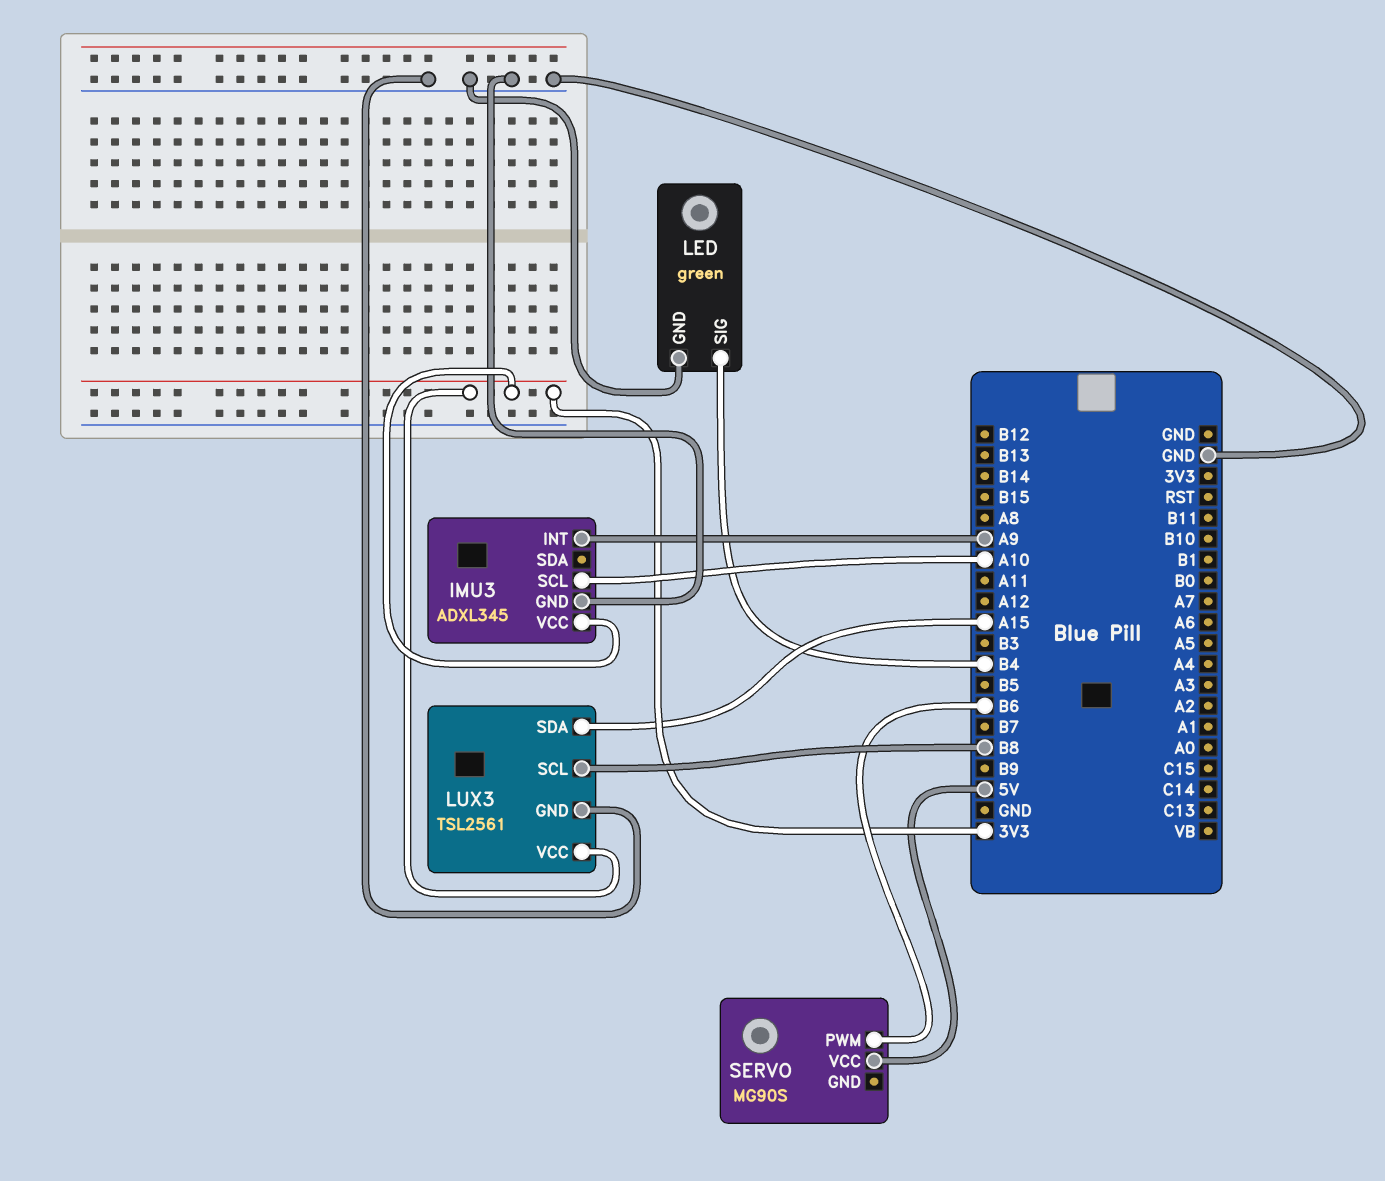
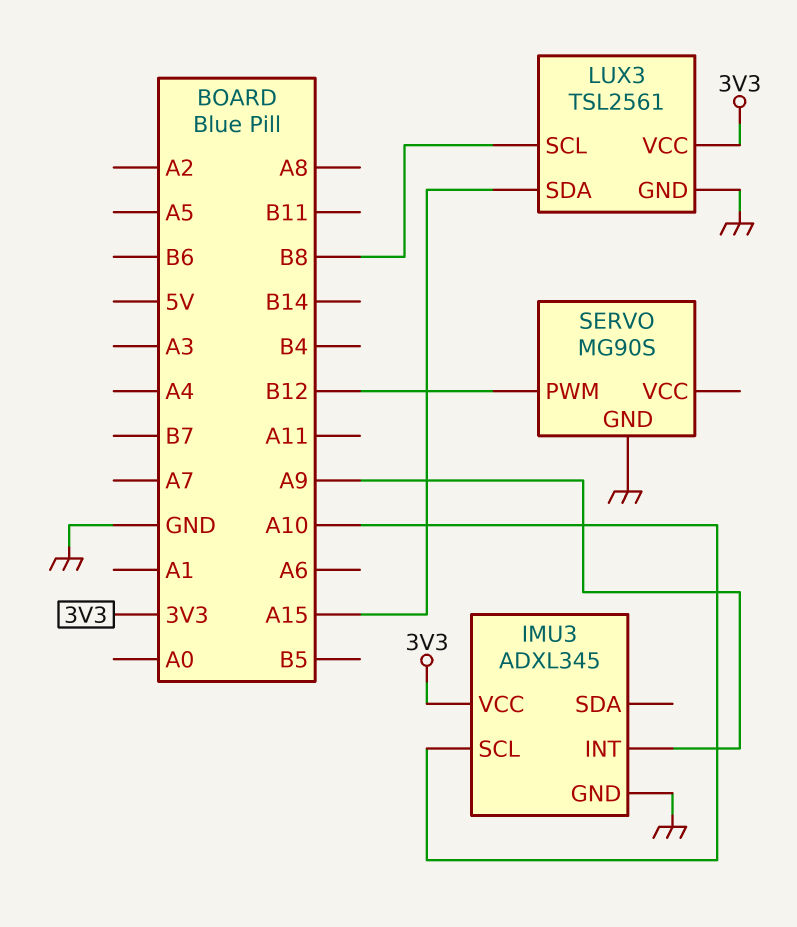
LED: green -> none
LED pin GND: GND -> none
LED pin SIG: B4 -> none
SERVO pin GND: none -> GND
SERVO pin PWM: B6 -> B12
SERVO pin VCC: 5V -> none

